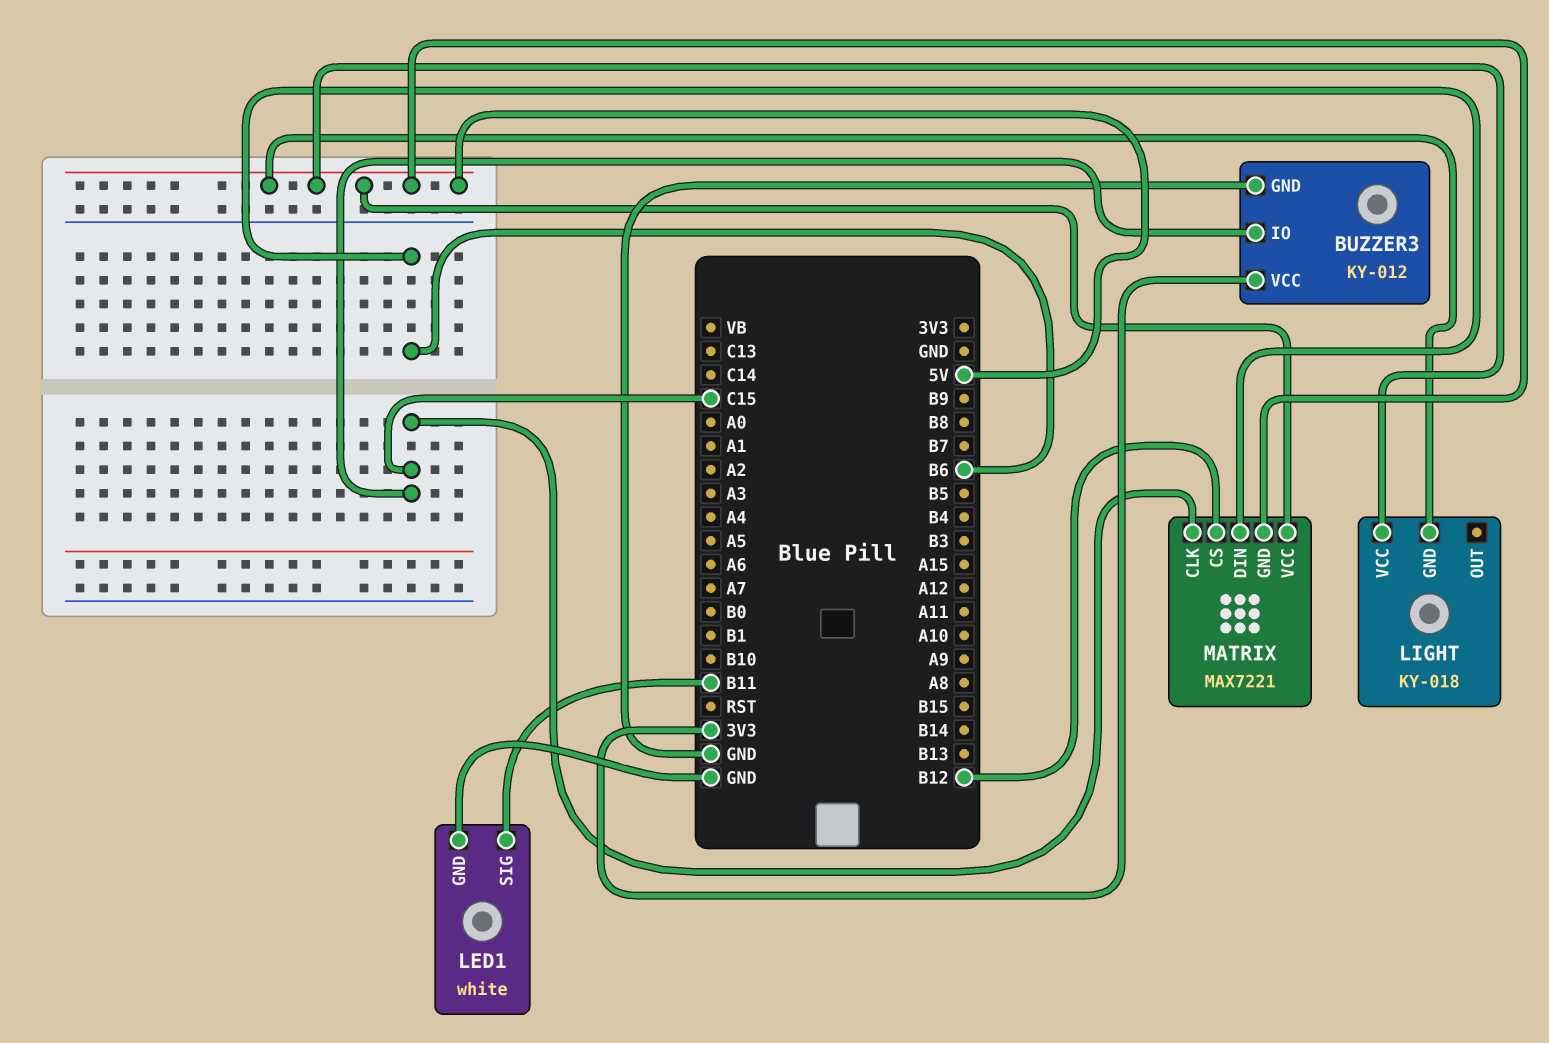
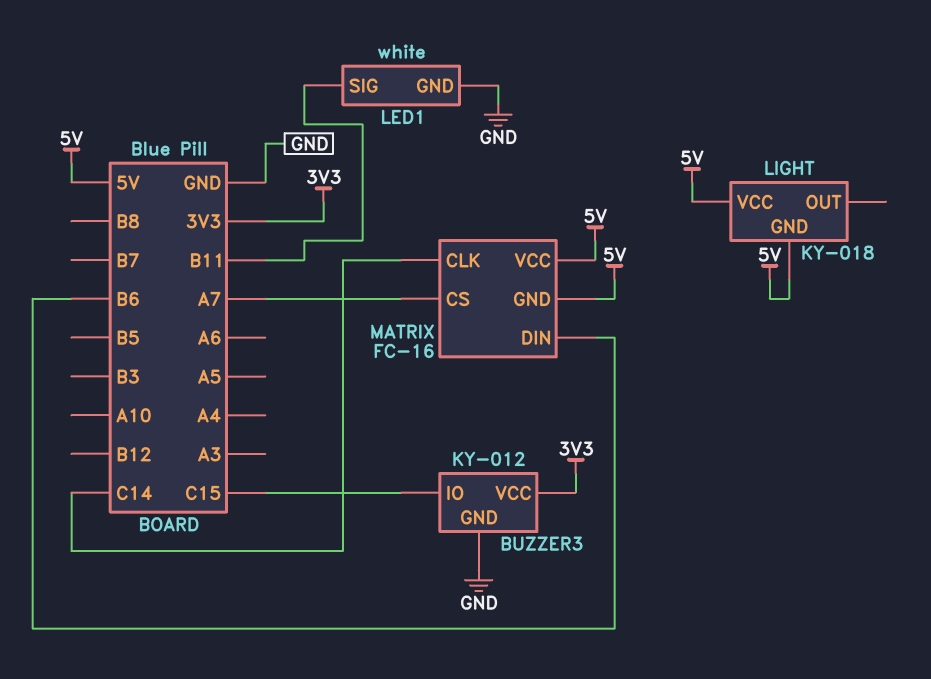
MATRIX: MAX7221 -> FC-16
MATRIX pin CLK: C15 -> C14
MATRIX pin CS: B12 -> A7

